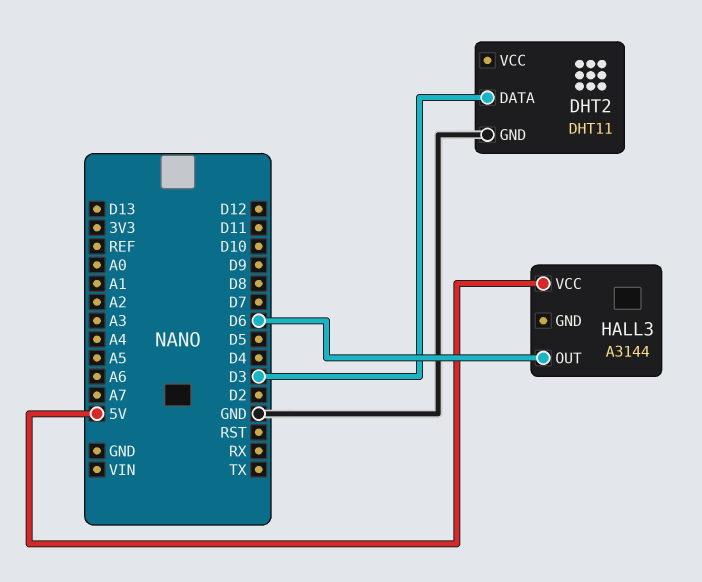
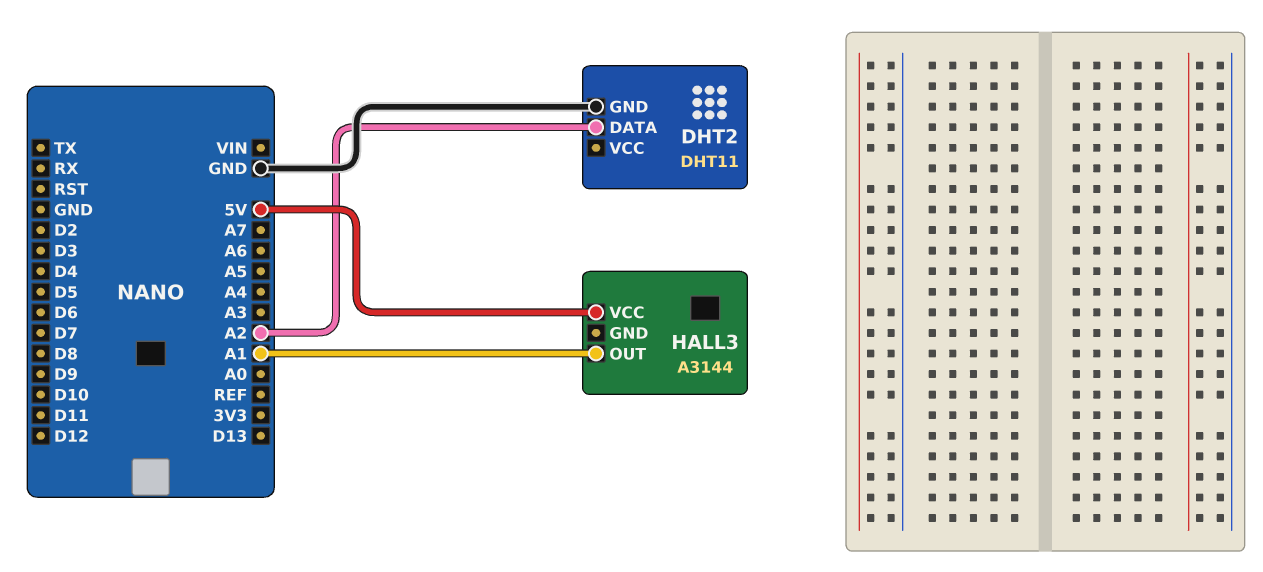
DHT2 pin DATA: D3 -> A2
HALL3 pin OUT: D6 -> A1

